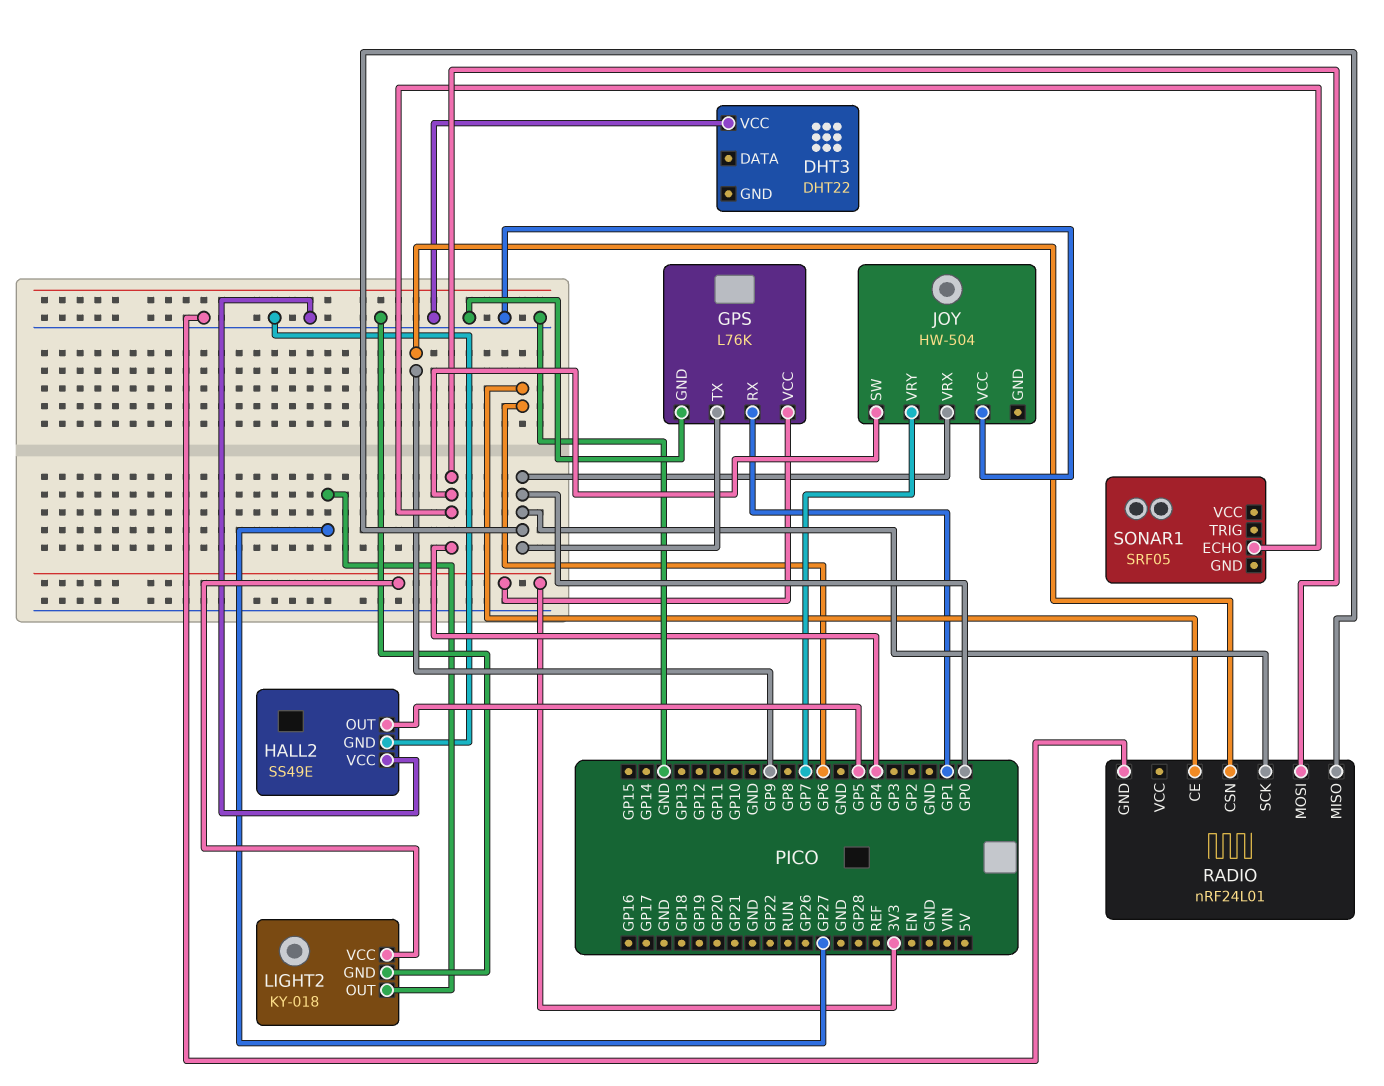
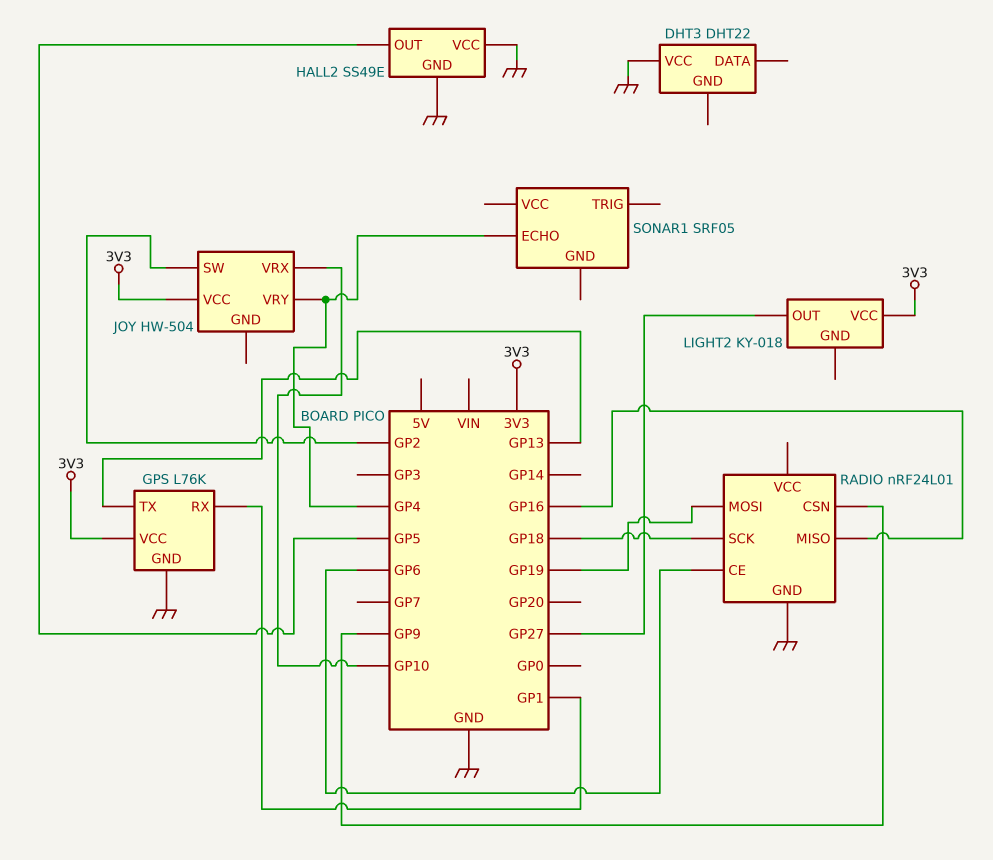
GPS pin TX: GP0 -> GP13
JOY pin SW: GP4 -> GP2
JOY pin VCC: GND -> 3V3
JOY pin VRX: GP0 -> GP10
JOY pin VRY: GP7 -> GP4
LIGHT2 pin GND: GND -> none
RADIO pin MISO: GP0 -> GP16
RADIO pin MOSI: GP4 -> GP19
RADIO pin SCK: GP0 -> GP18

